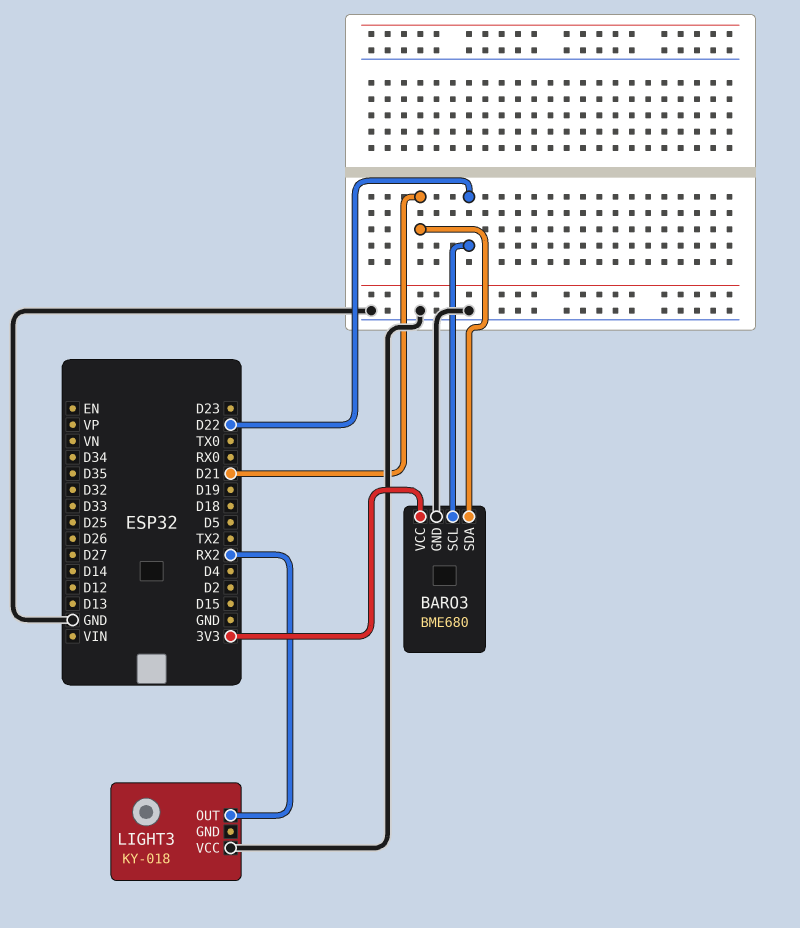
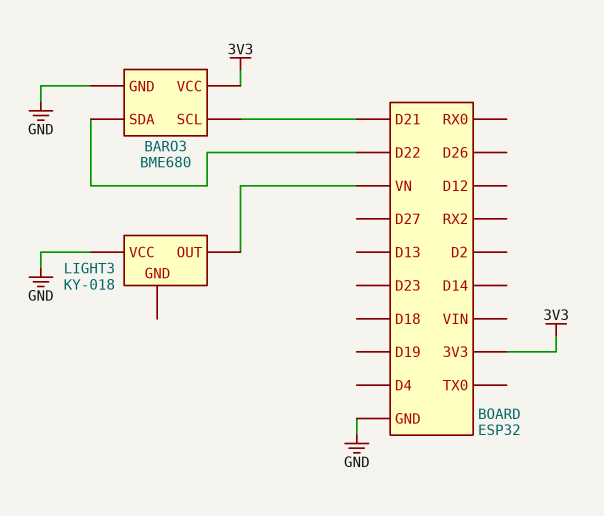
BARO3 pin SCL: D22 -> D21
BARO3 pin SDA: D21 -> D22
LIGHT3 pin OUT: RX2 -> VN

